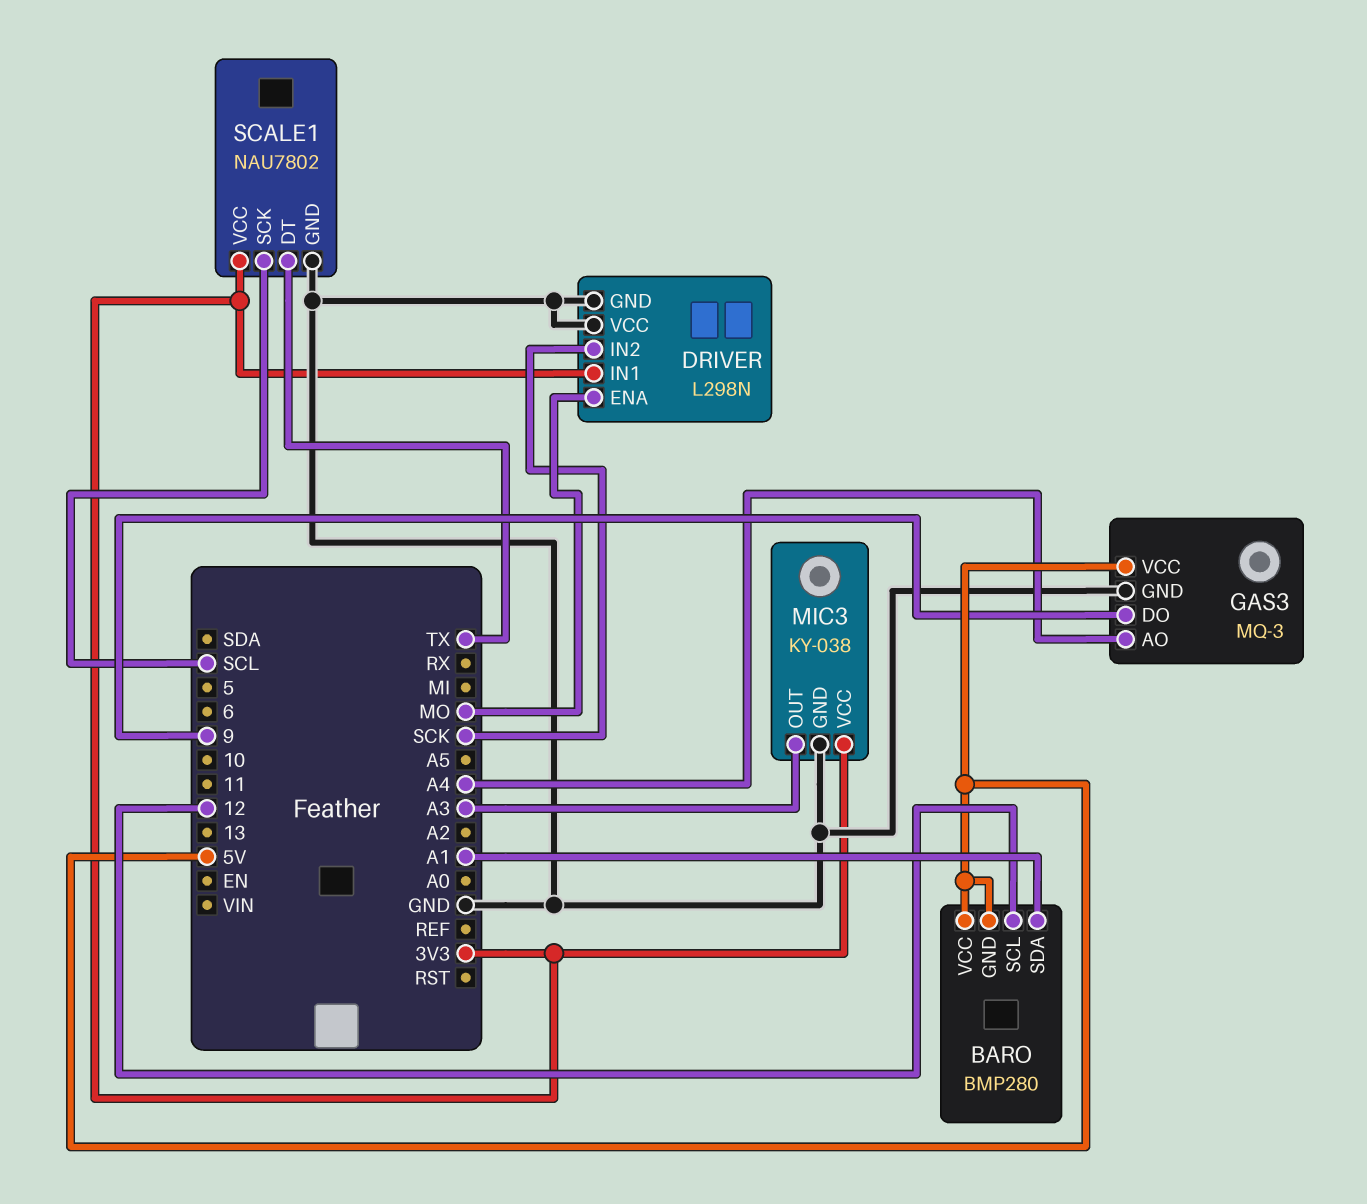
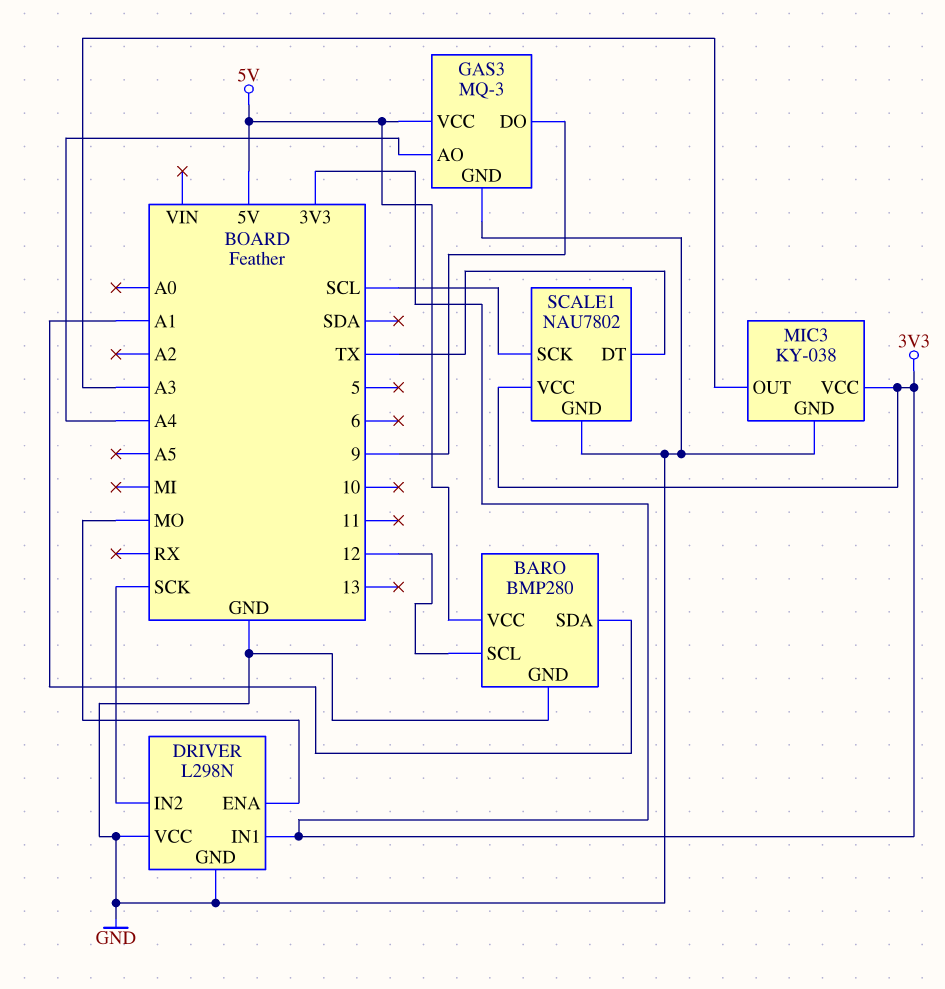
BARO pin GND: 5V -> GND

